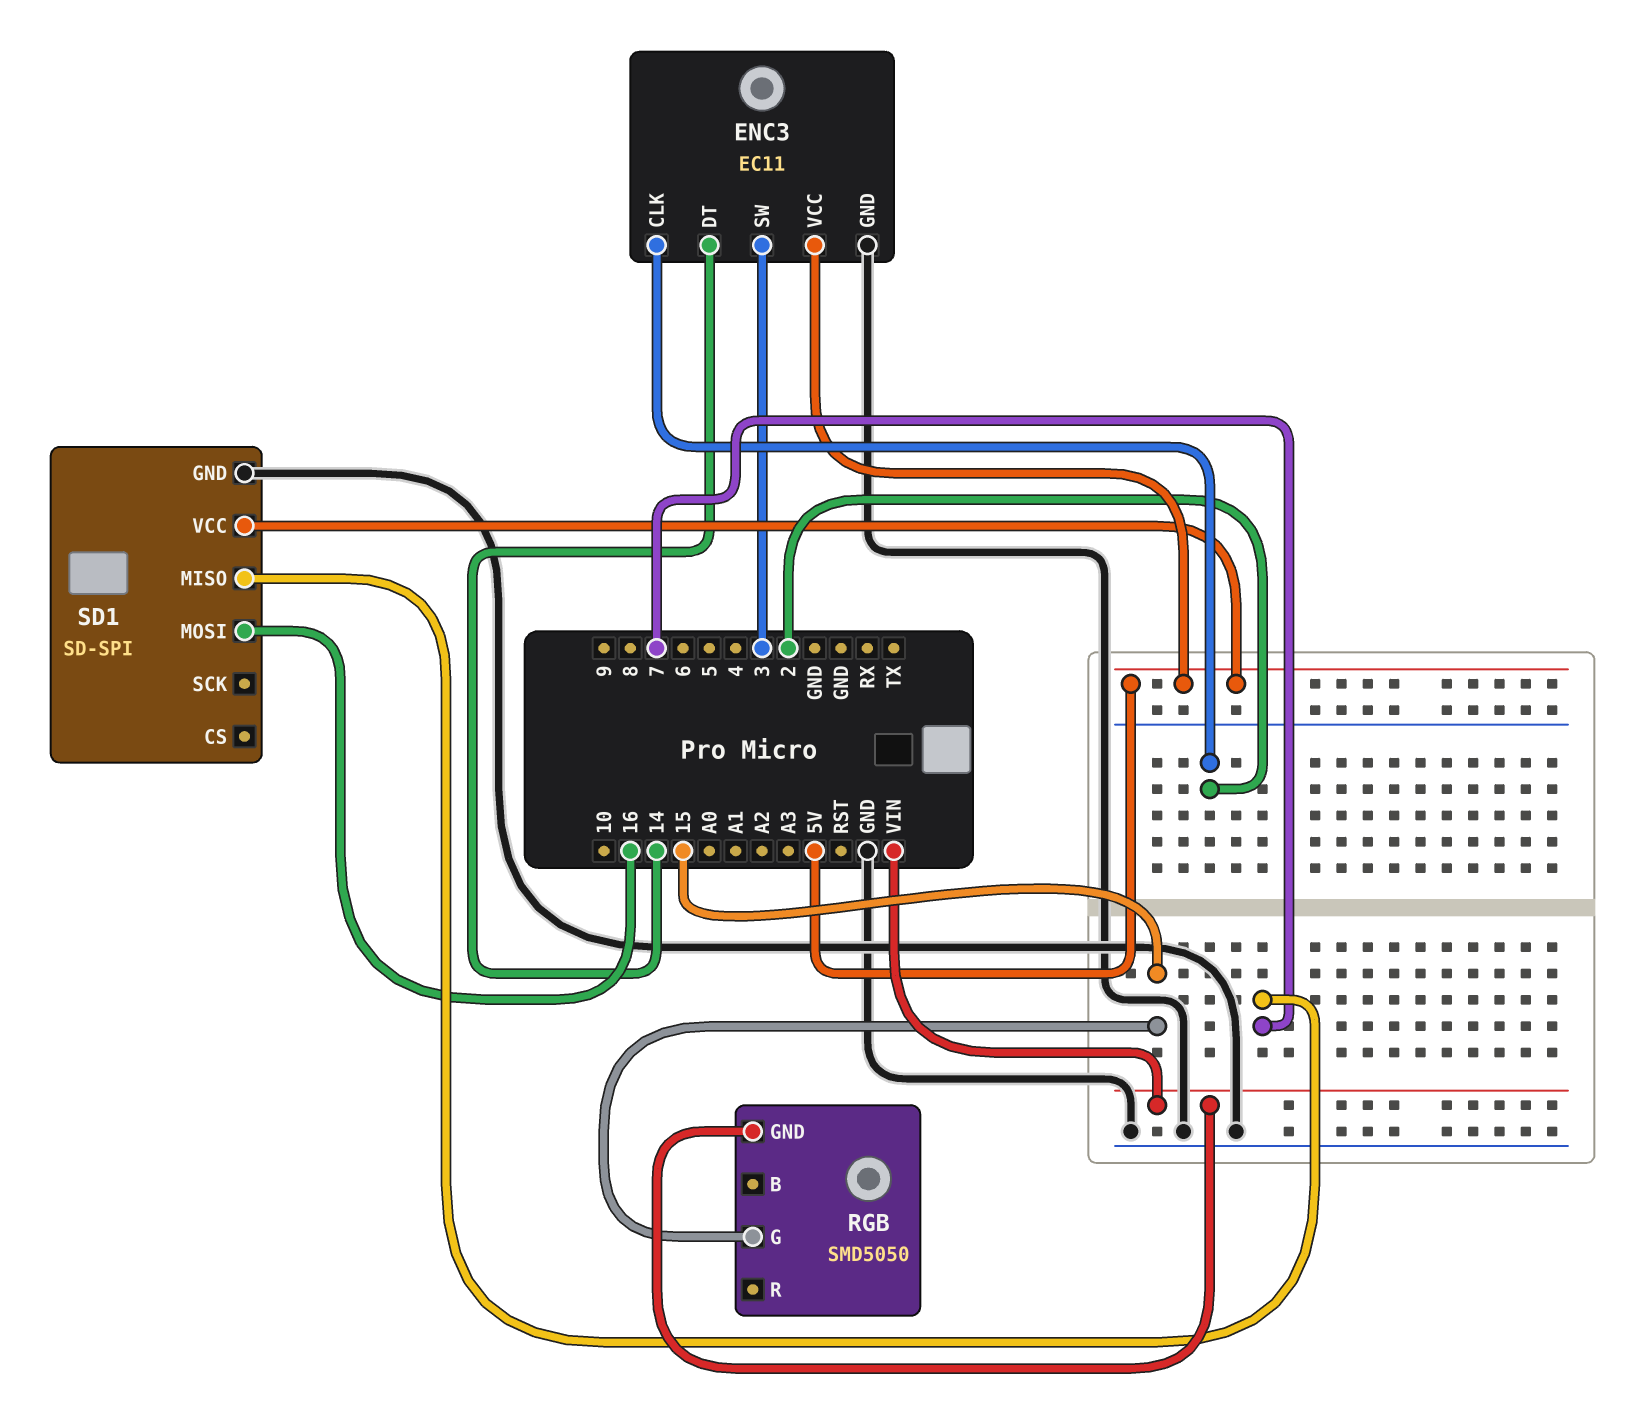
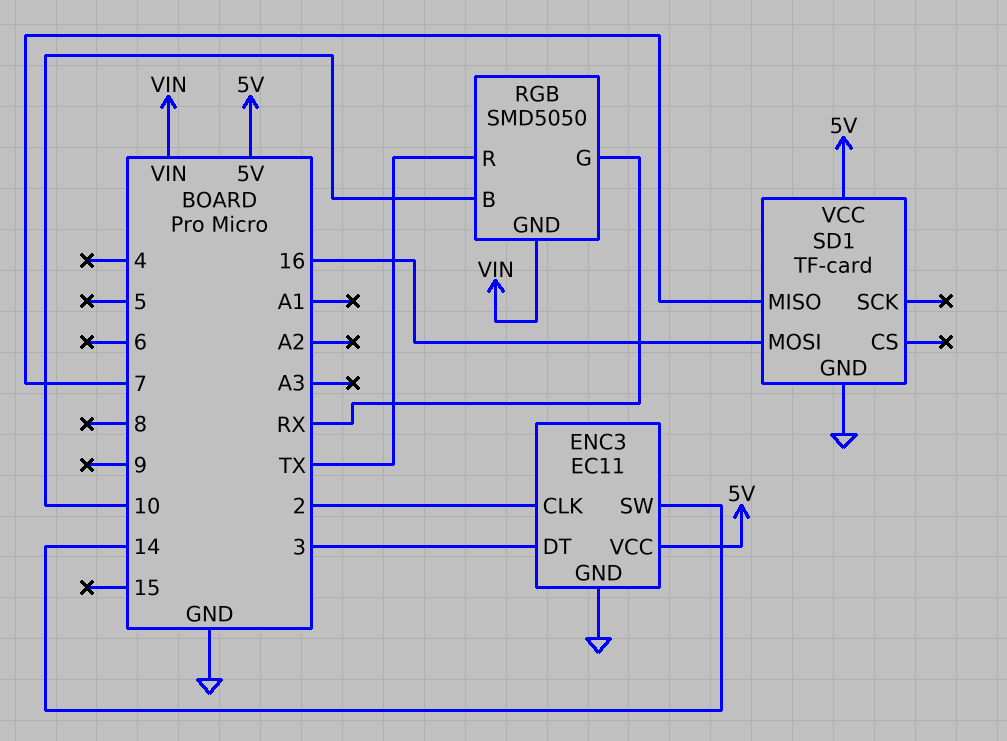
ENC3 pin DT: 14 -> 3
ENC3 pin SW: 3 -> 14
RGB pin B: none -> 10
RGB pin G: 15 -> RX
RGB pin R: none -> TX
SD1: SD-SPI -> TF-card

